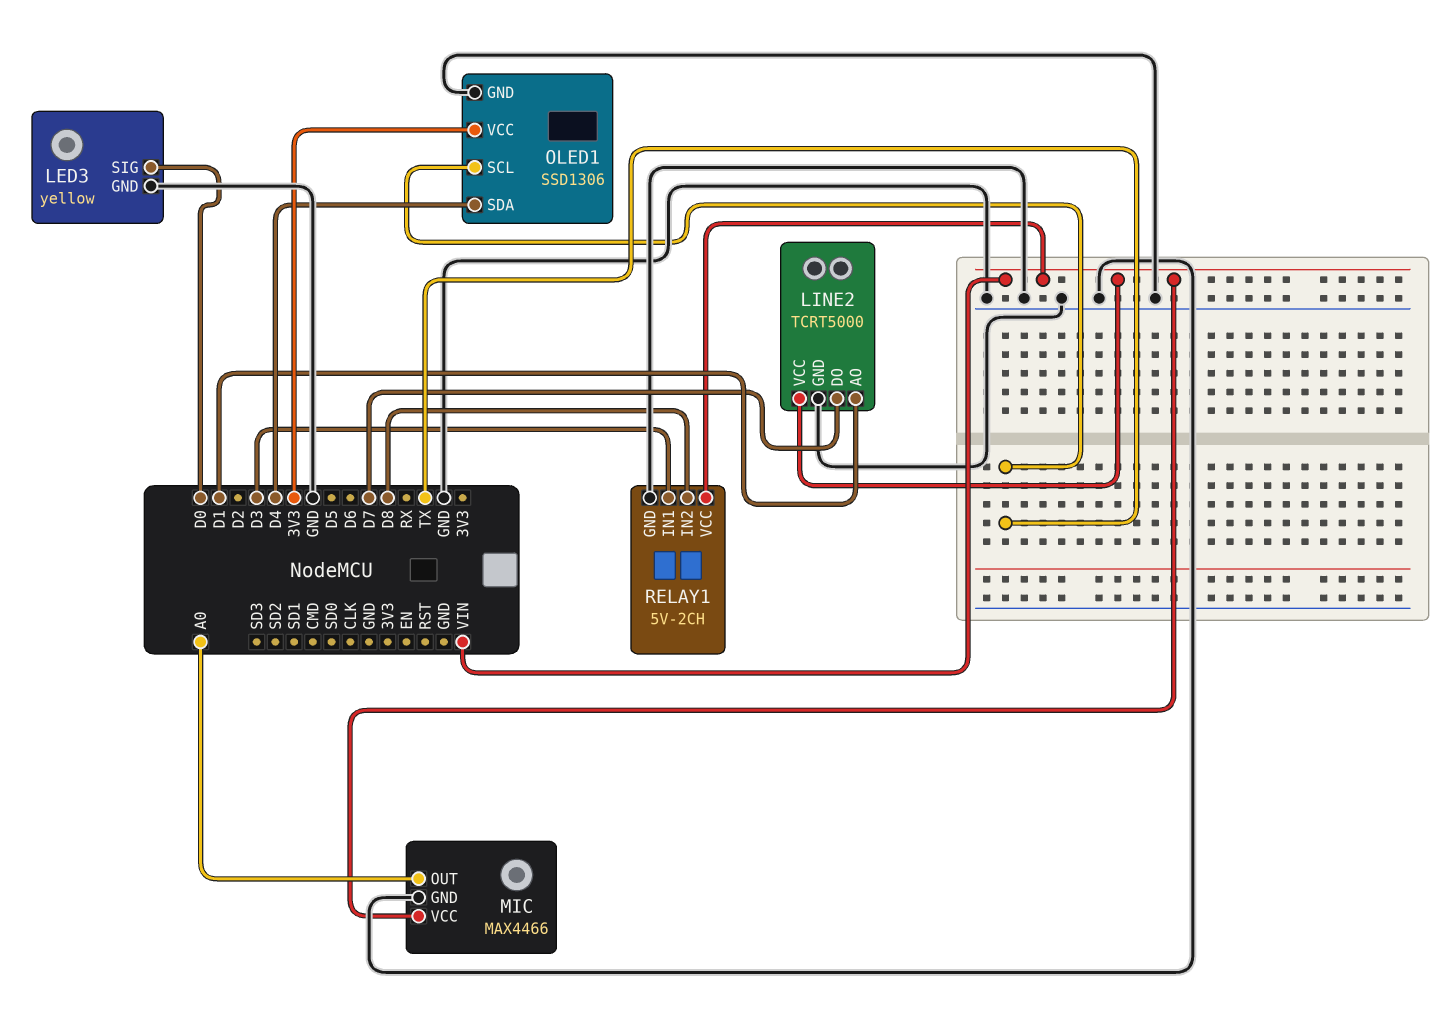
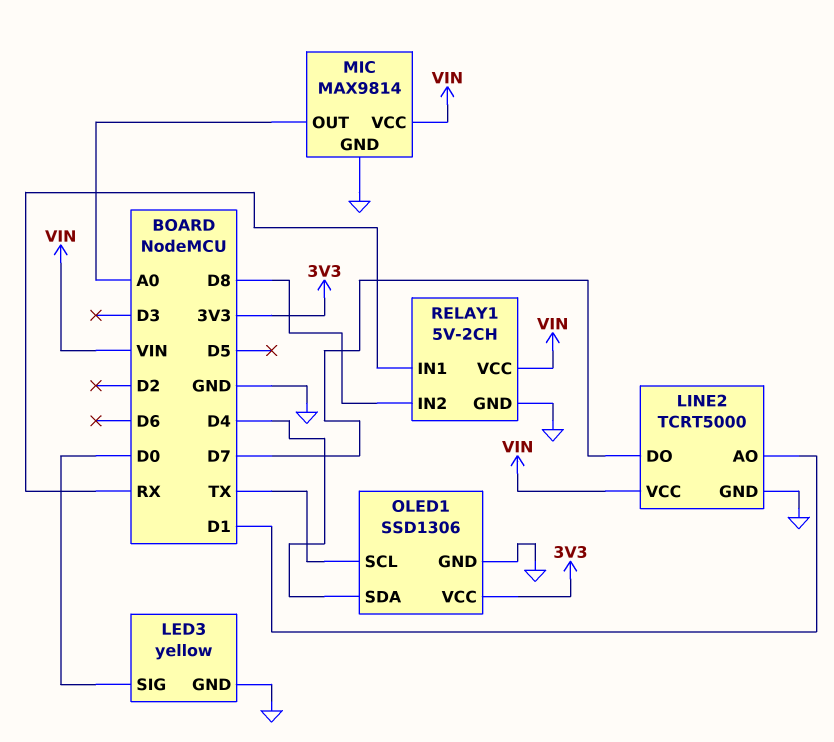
MIC: MAX4466 -> MAX9814
RELAY1 pin IN1: D3 -> RX

